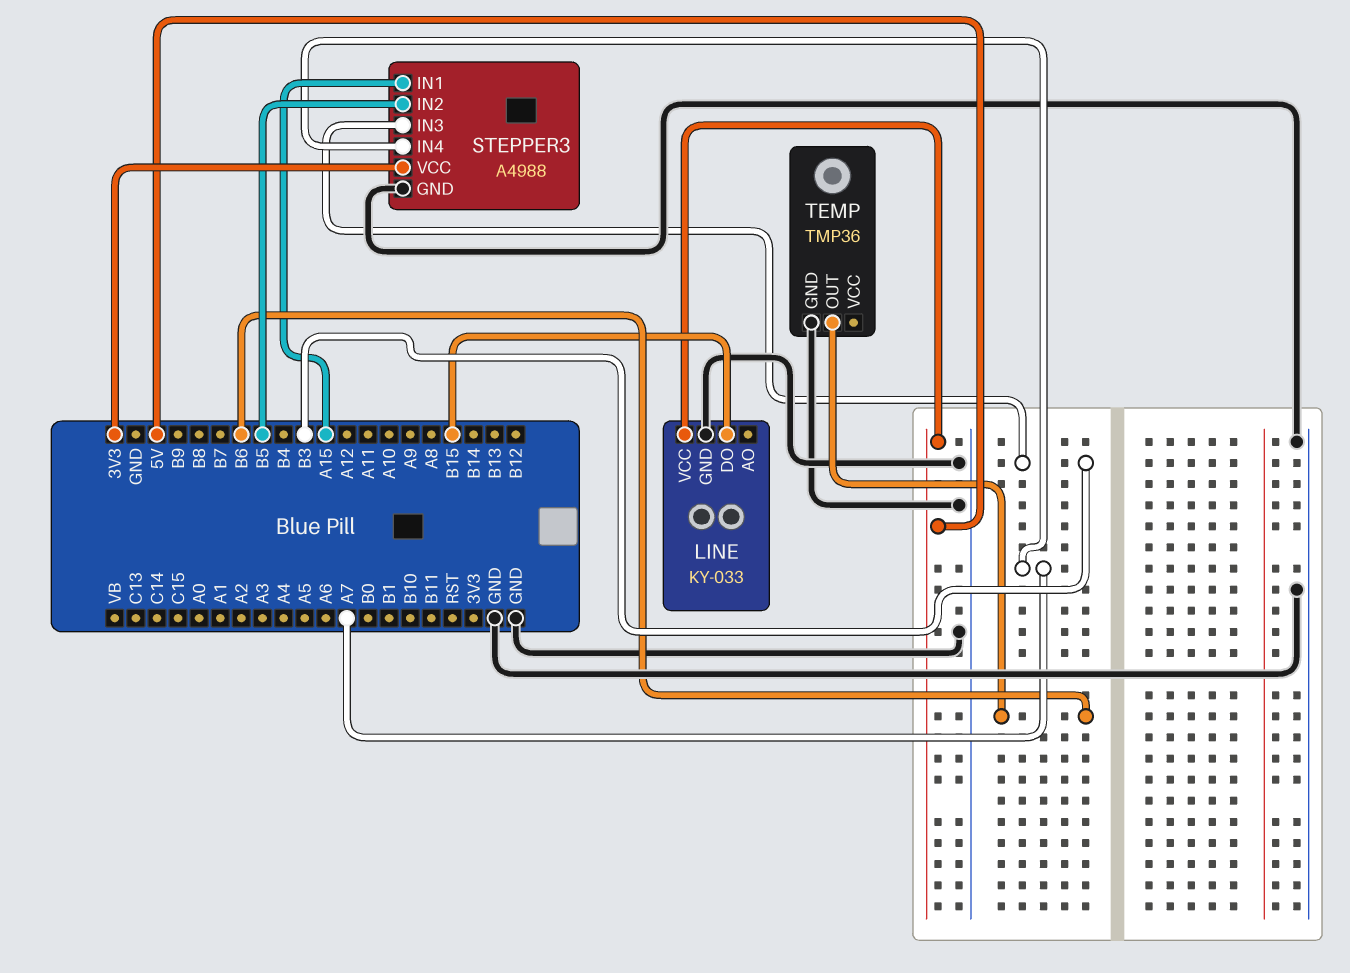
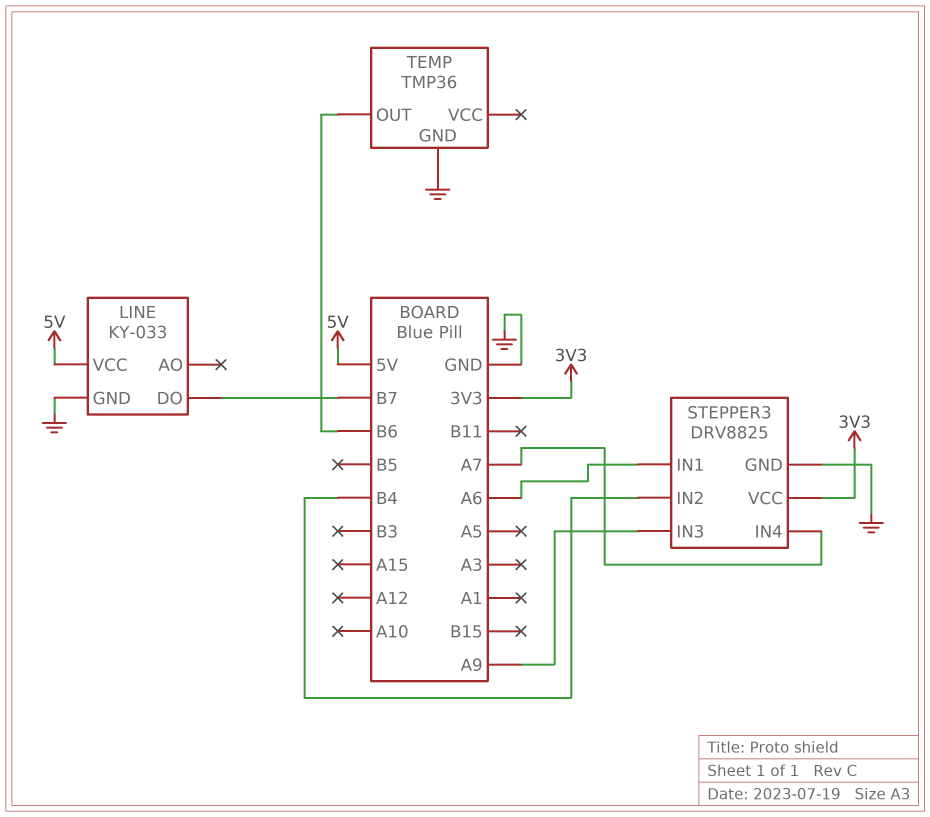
LINE pin DO: B15 -> B7
STEPPER3: A4988 -> DRV8825
STEPPER3 pin IN1: A15 -> A6
STEPPER3 pin IN2: B5 -> B4
STEPPER3 pin IN3: B3 -> A9

